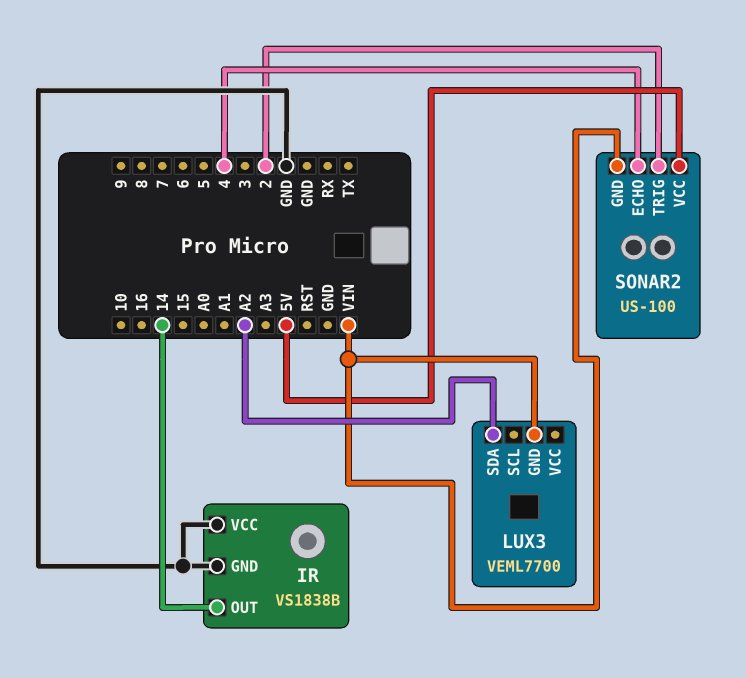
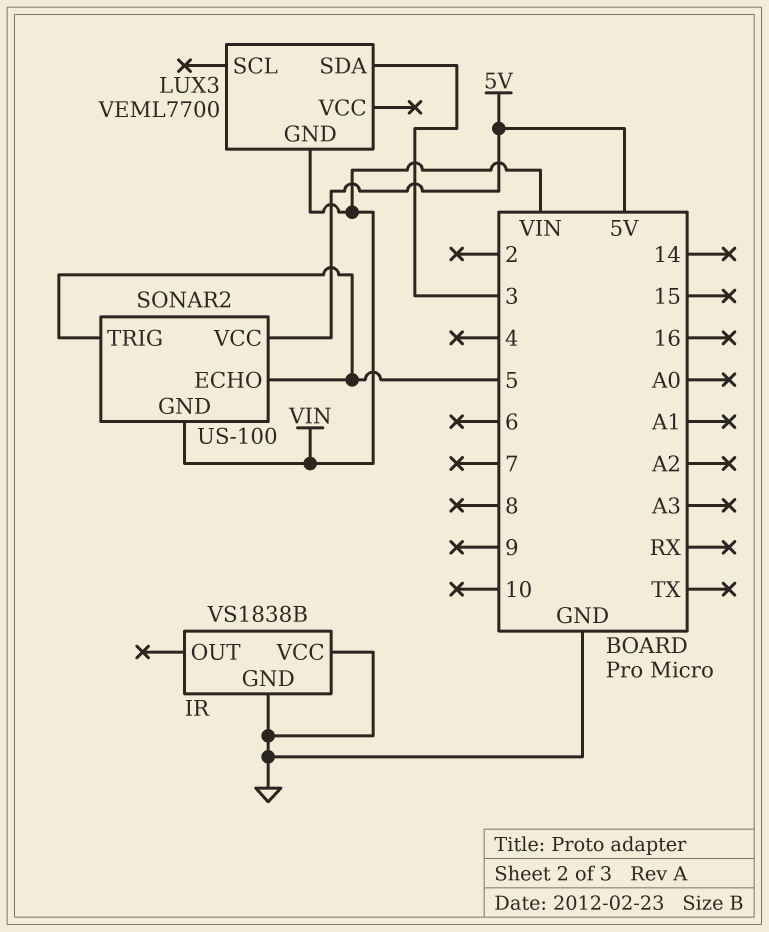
IR pin OUT: 14 -> none
LUX3 pin SDA: A2 -> 3
SONAR2 pin ECHO: 4 -> 5
SONAR2 pin TRIG: 2 -> 5

